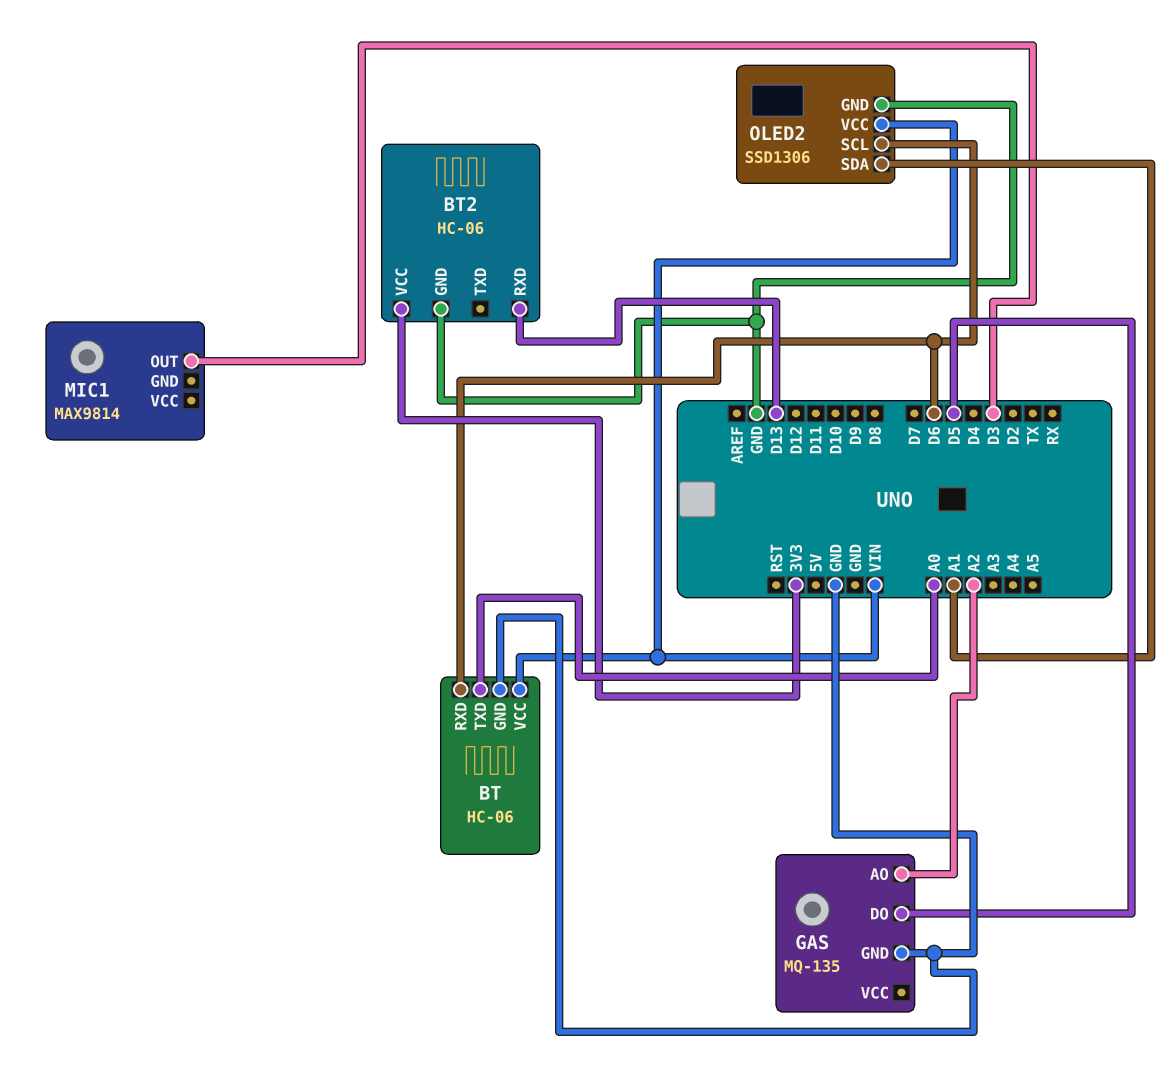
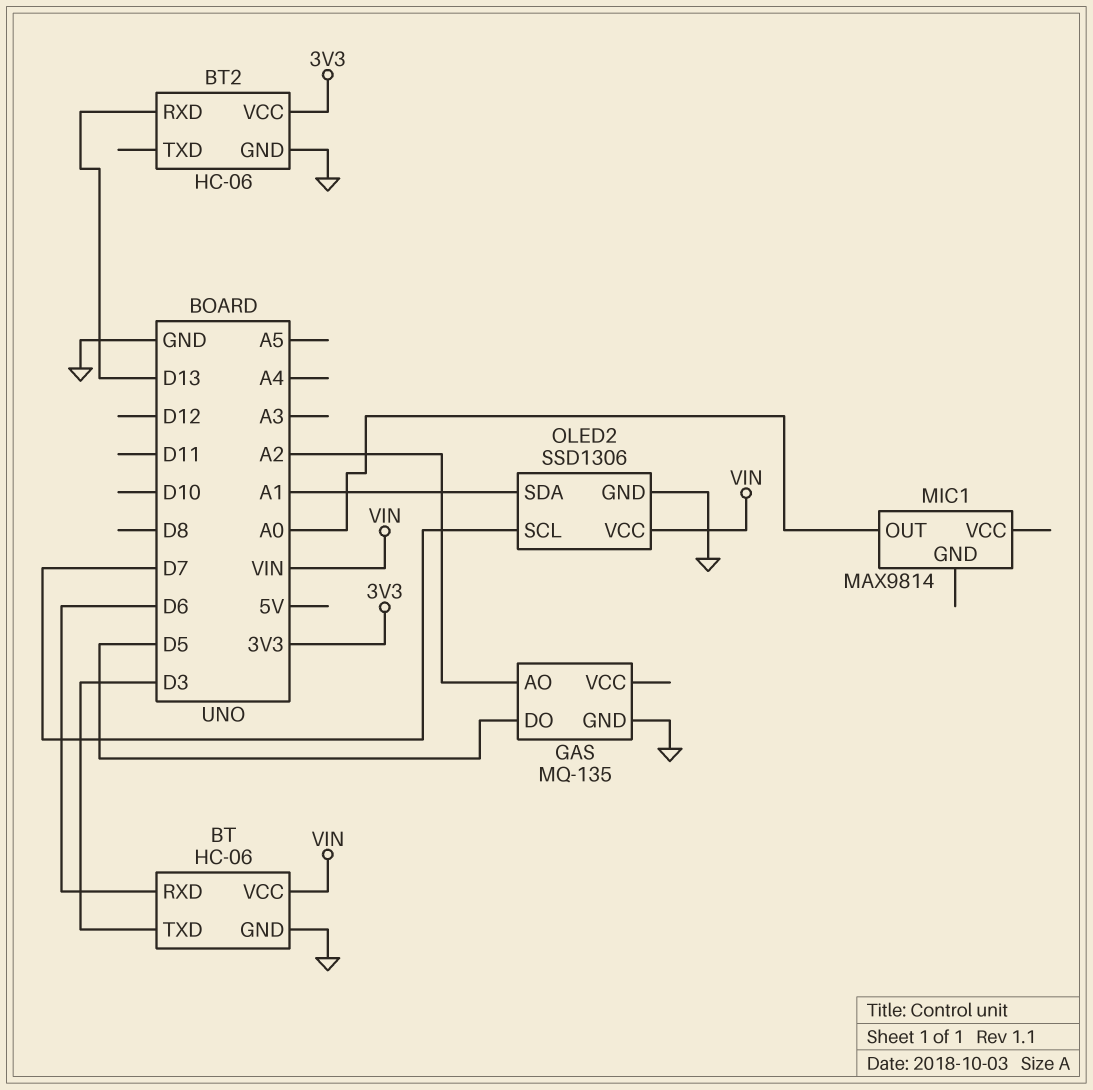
BT pin TXD: A0 -> D3
MIC1 pin OUT: D3 -> A0
OLED2 pin SCL: D6 -> D7

